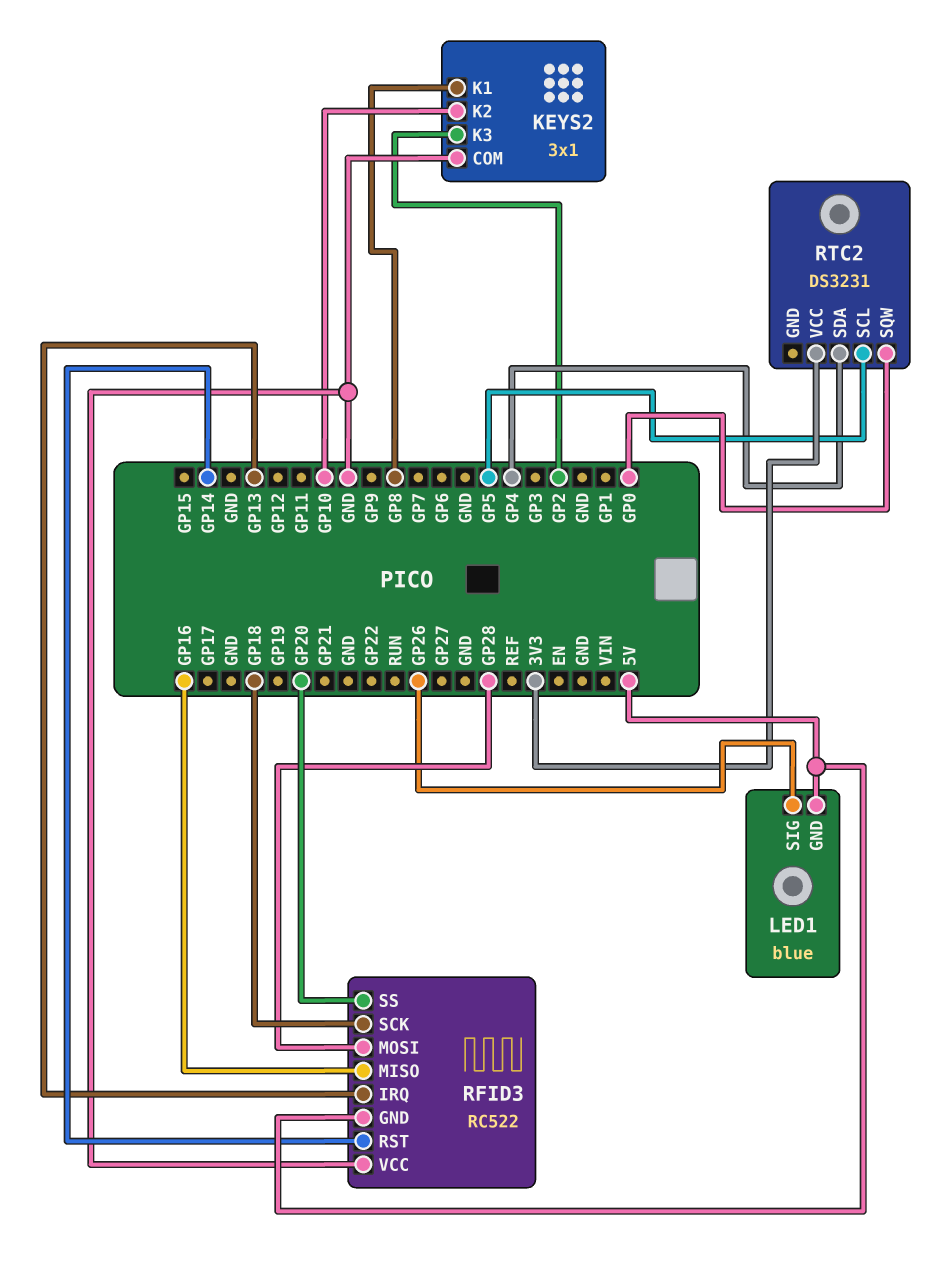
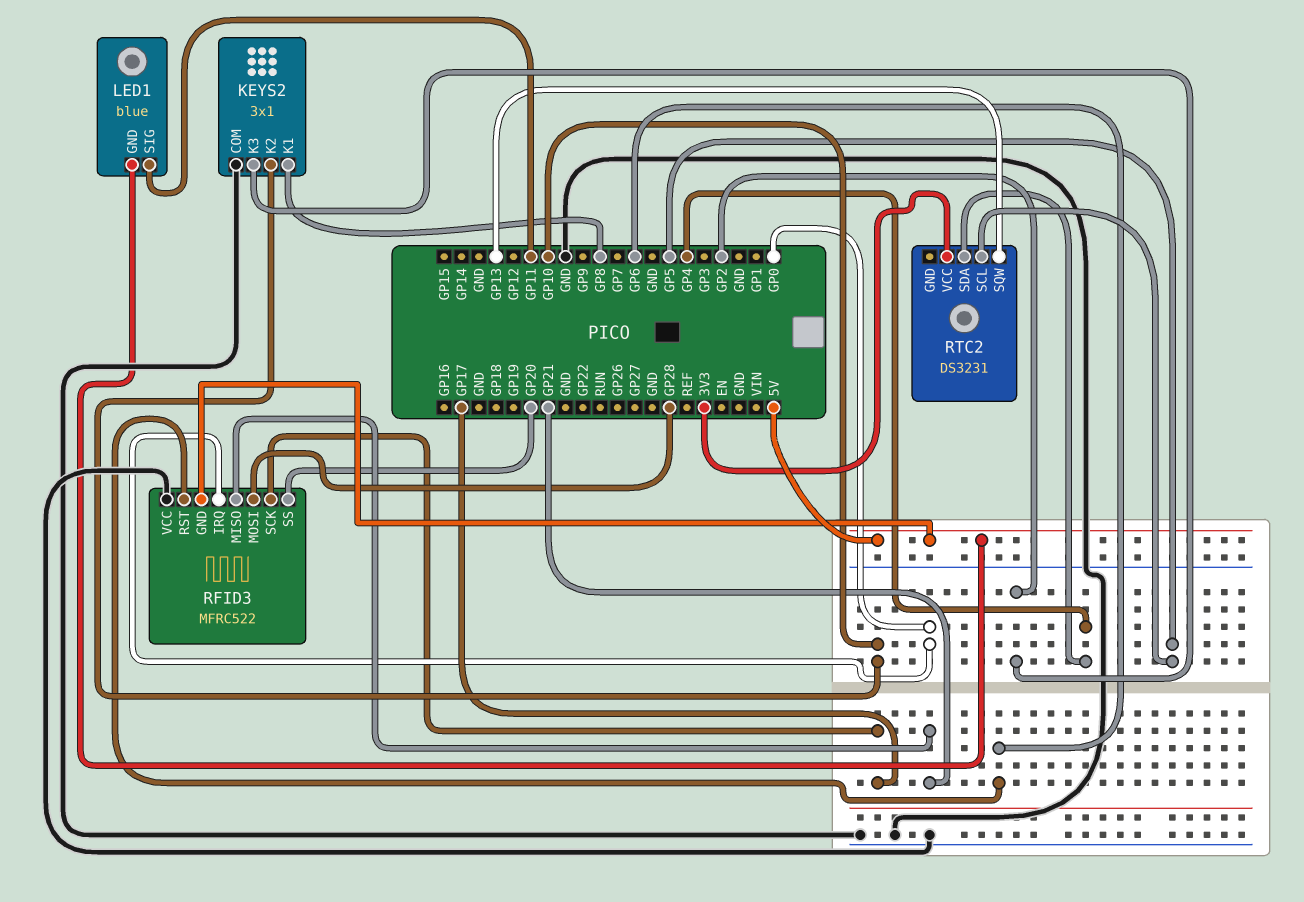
LED1 pin SIG: GP26 -> GP11
RFID3: RC522 -> MFRC522
RFID3 pin IRQ: GP13 -> GP0
RFID3 pin MISO: GP16 -> GP21
RFID3 pin RST: GP14 -> GP6
RFID3 pin SCK: GP18 -> GP17
RTC2 pin SQW: GP0 -> GP13

